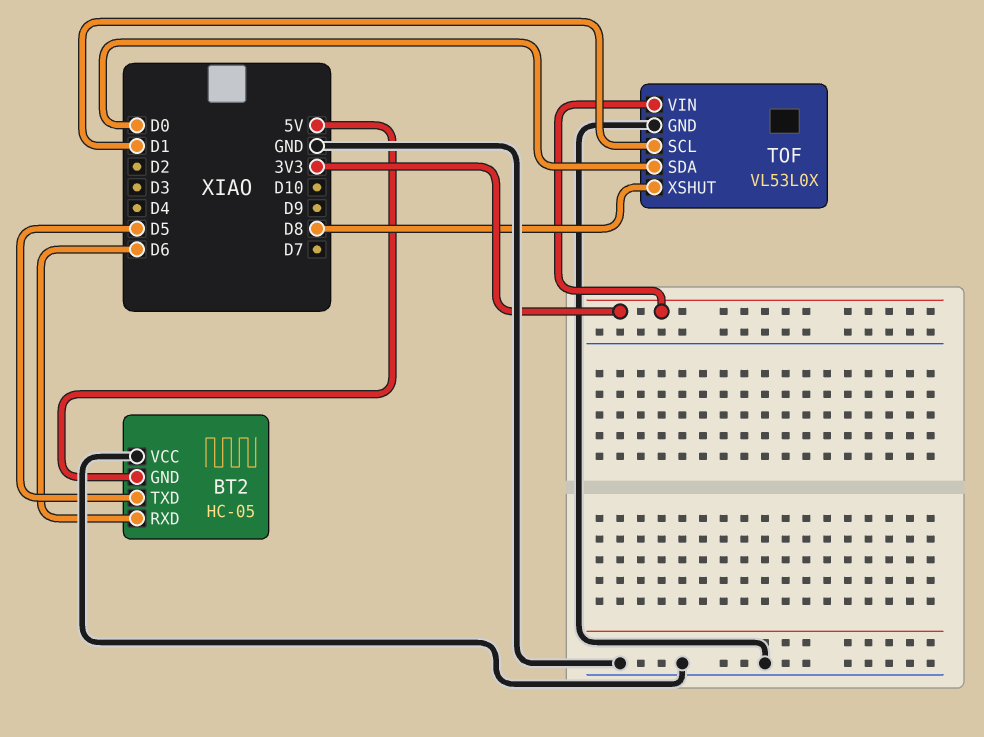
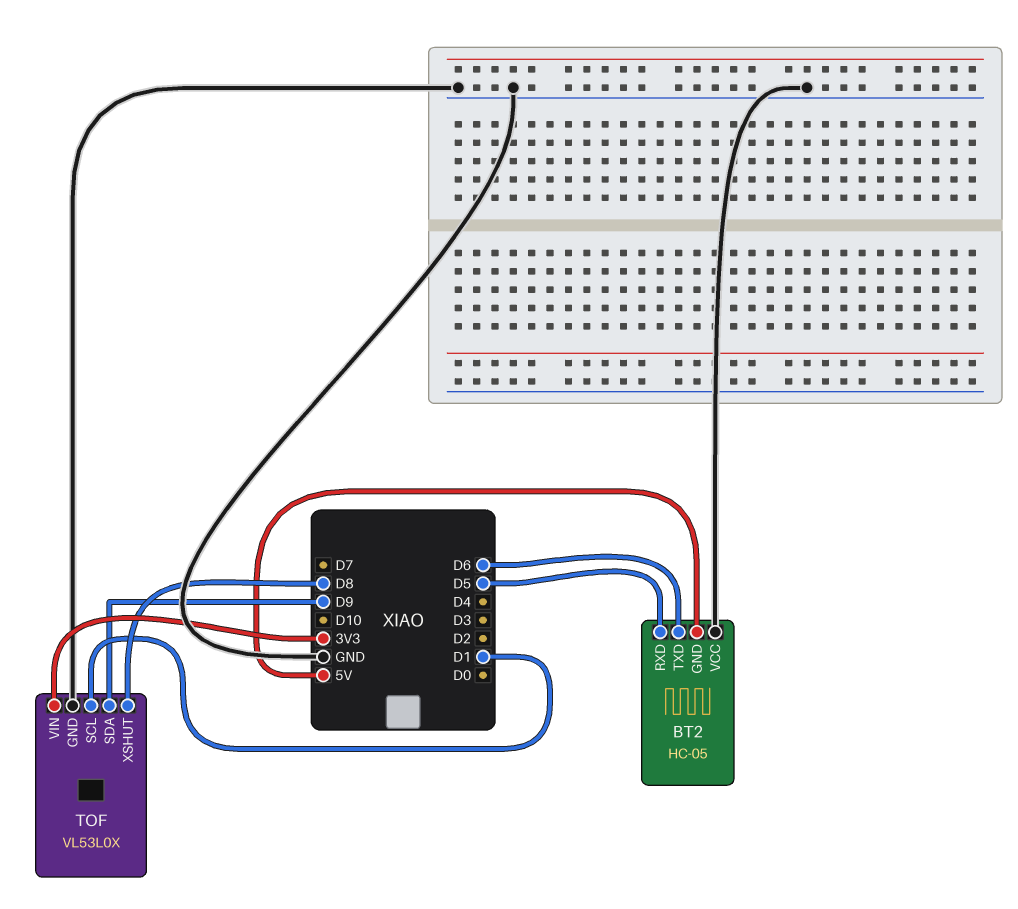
BT2 pin RXD: D6 -> D5
BT2 pin TXD: D5 -> D6
TOF pin SDA: D0 -> D9

